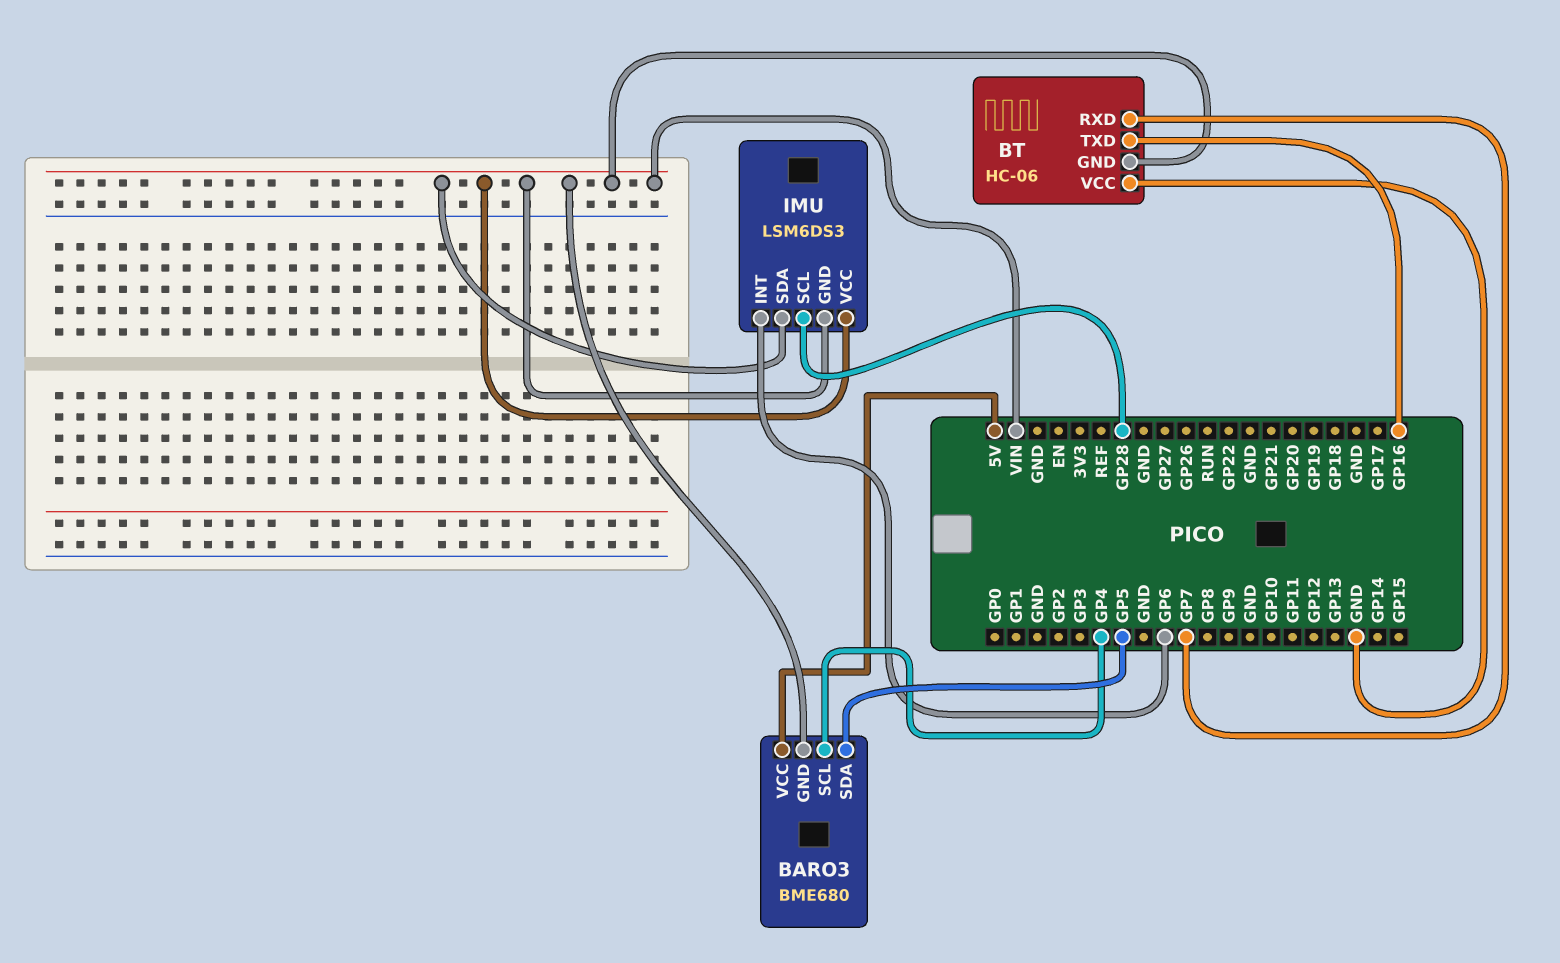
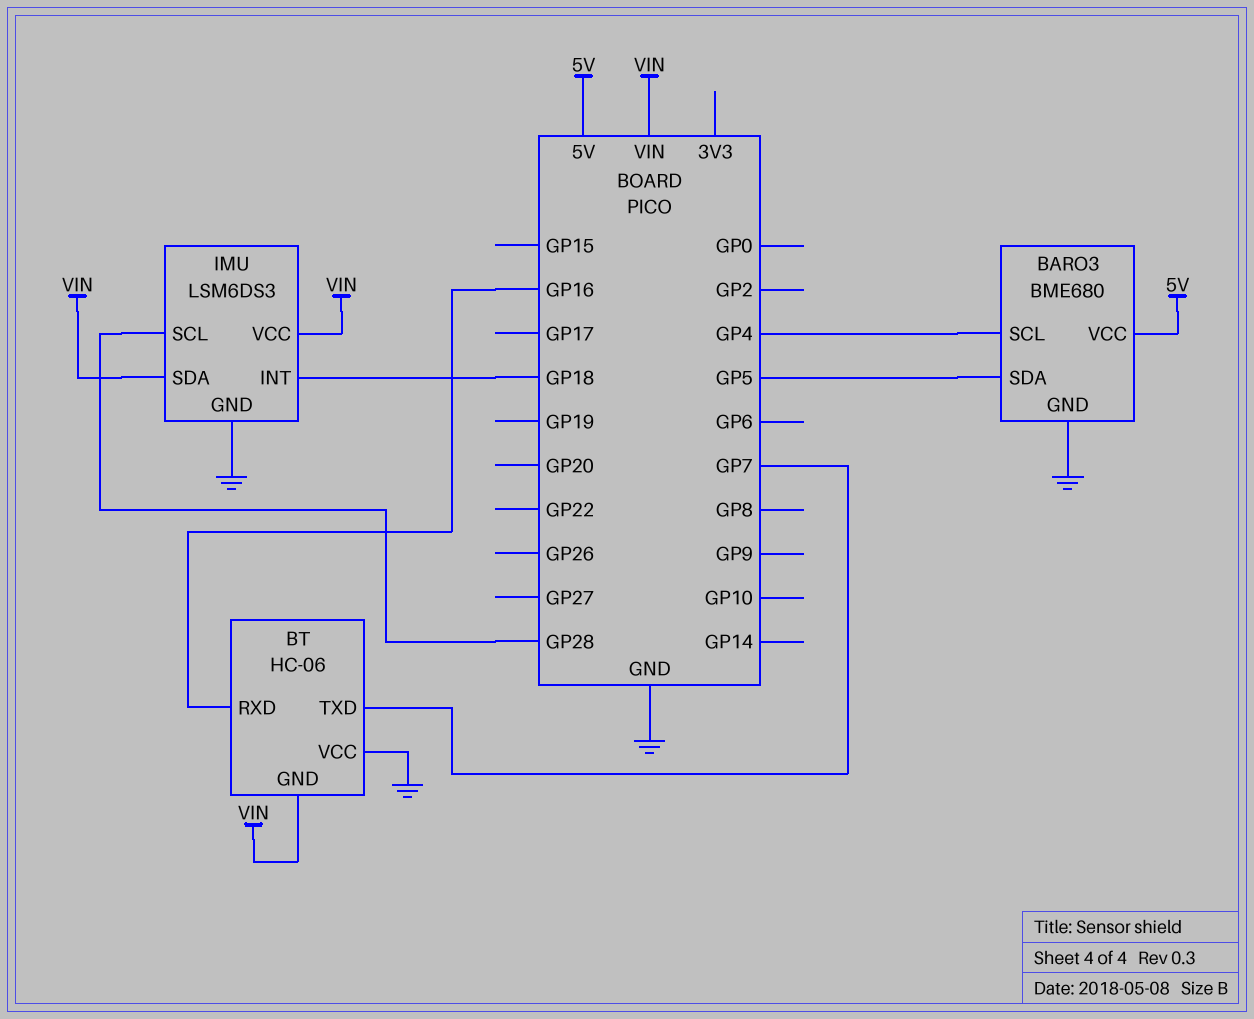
BARO3 pin GND: VIN -> GND
BT pin RXD: GP7 -> GP16
BT pin TXD: GP16 -> GP7
IMU pin GND: VIN -> GND
IMU pin INT: GP6 -> GP18

